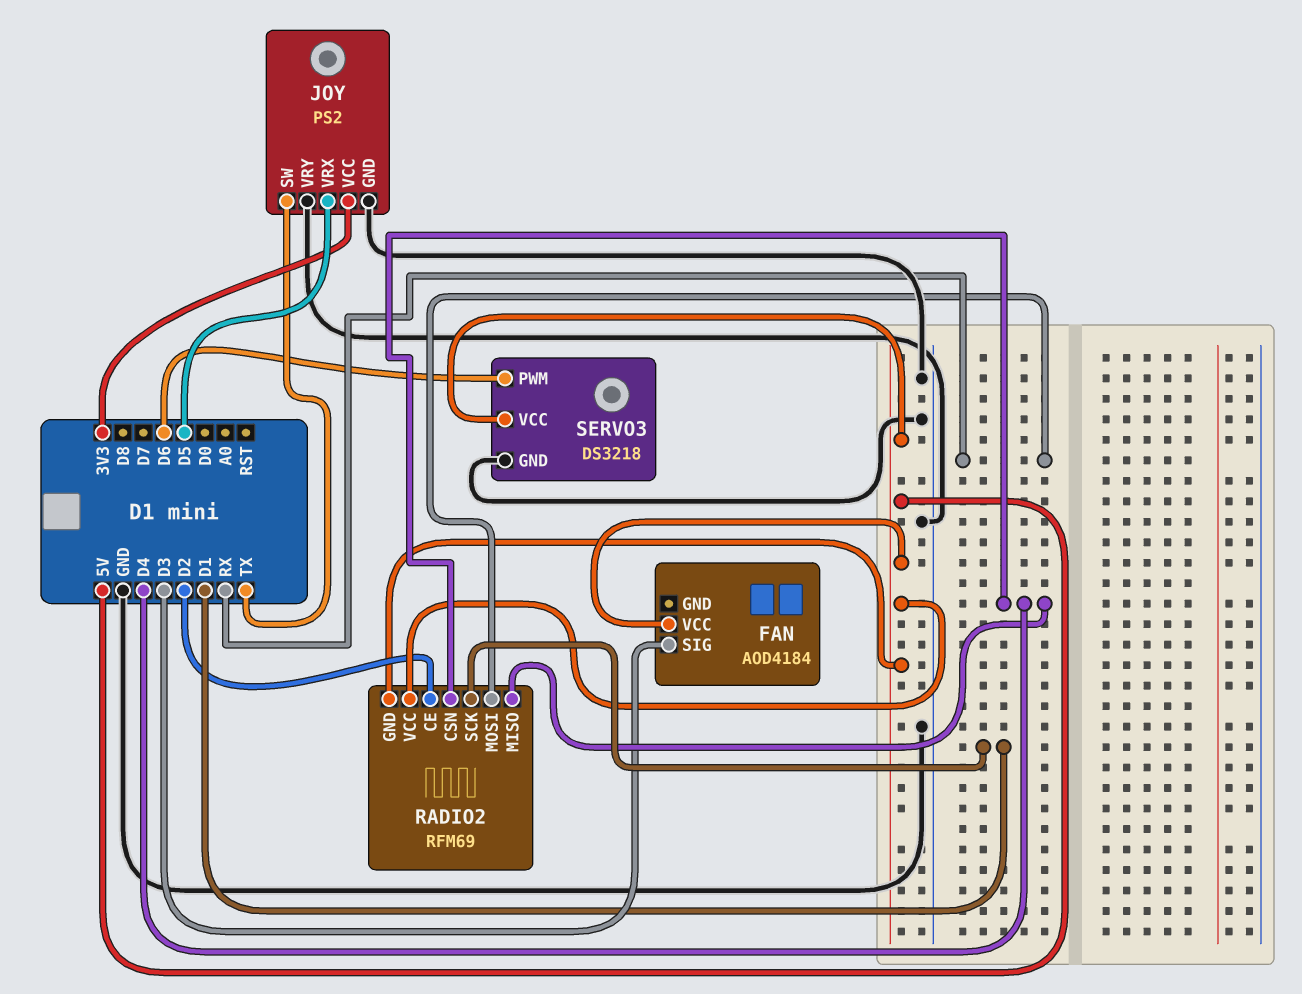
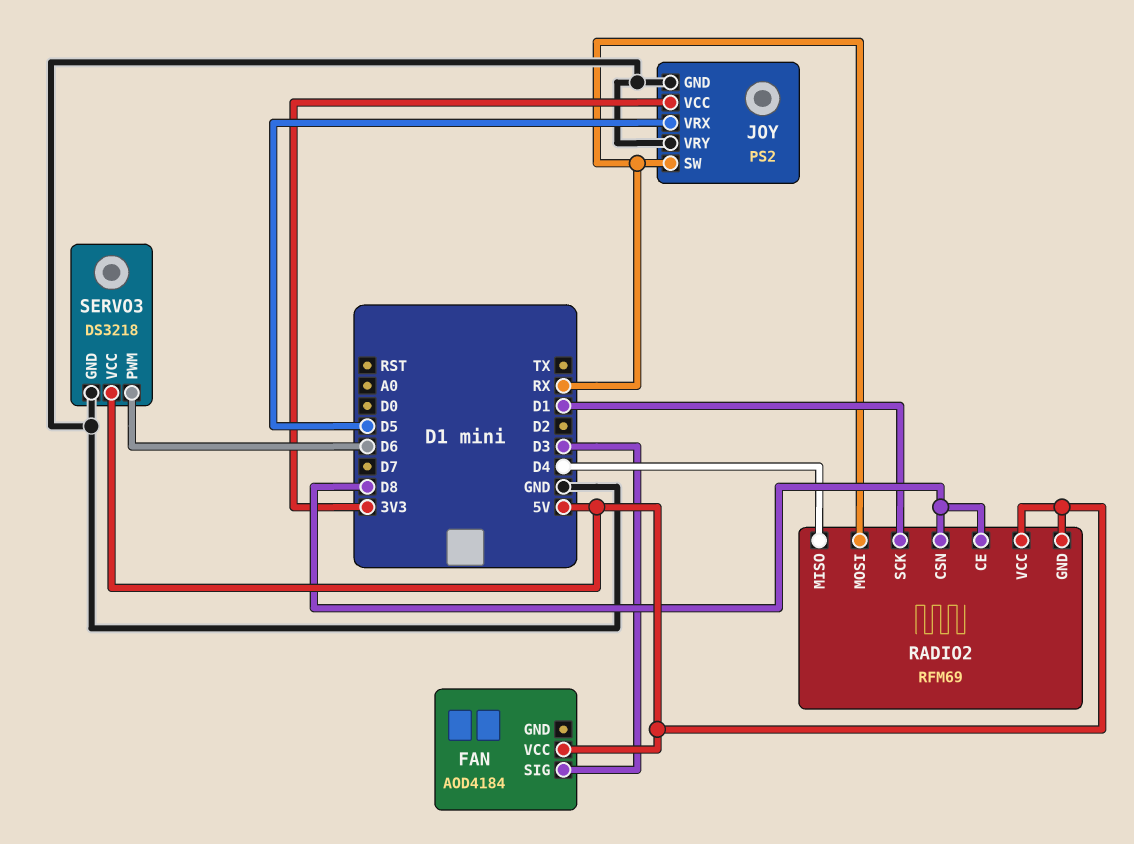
JOY pin SW: TX -> RX
RADIO2 pin CE: D2 -> D8
RADIO2 pin CSN: D4 -> D8

